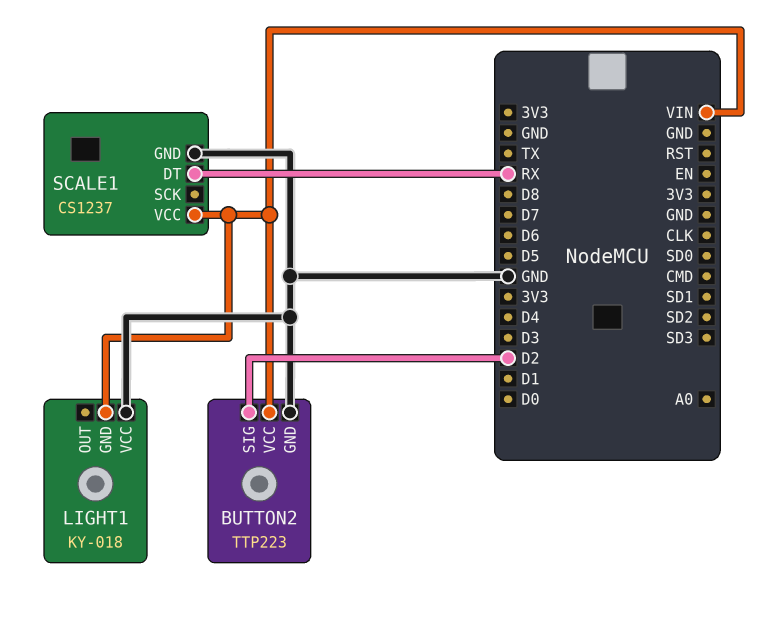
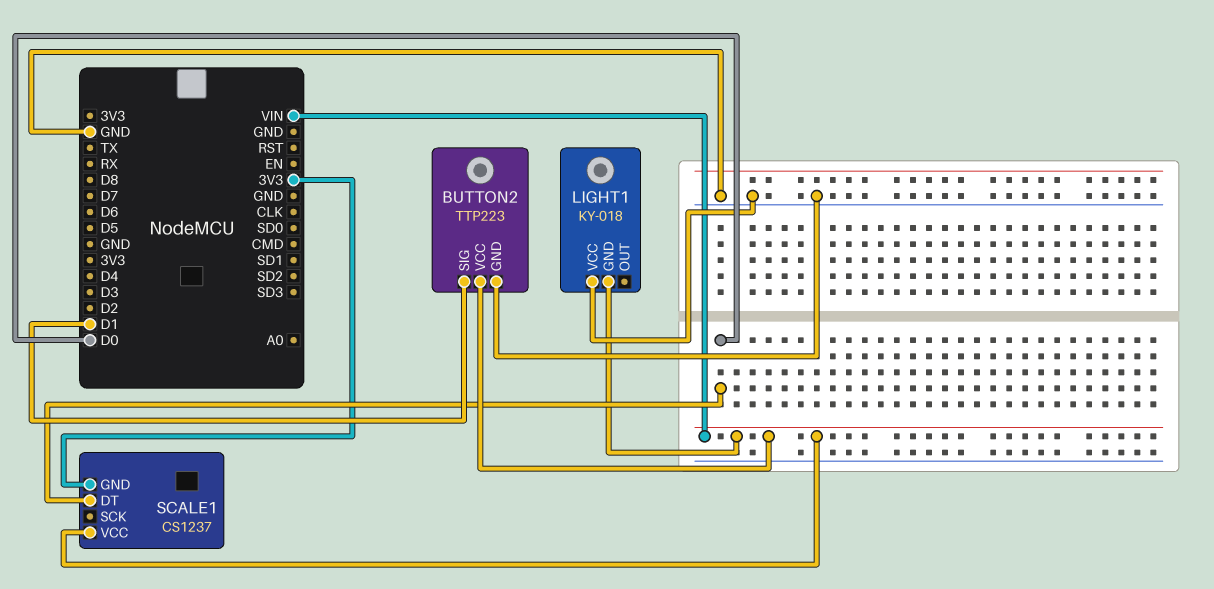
BUTTON2 pin SIG: D2 -> D1
SCALE1 pin DT: RX -> D0
SCALE1 pin GND: GND -> 3V3

